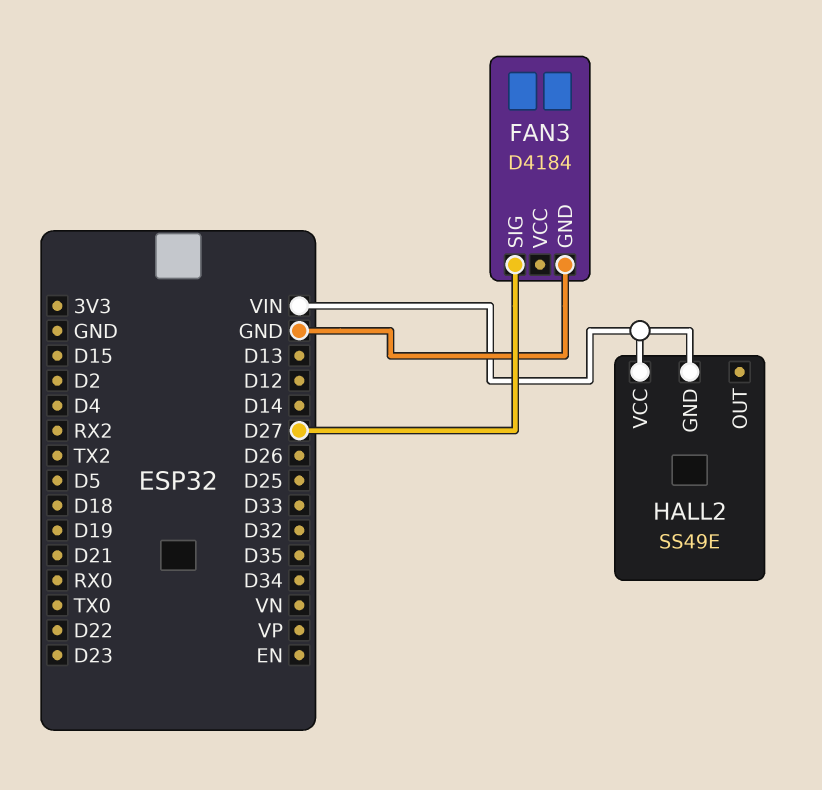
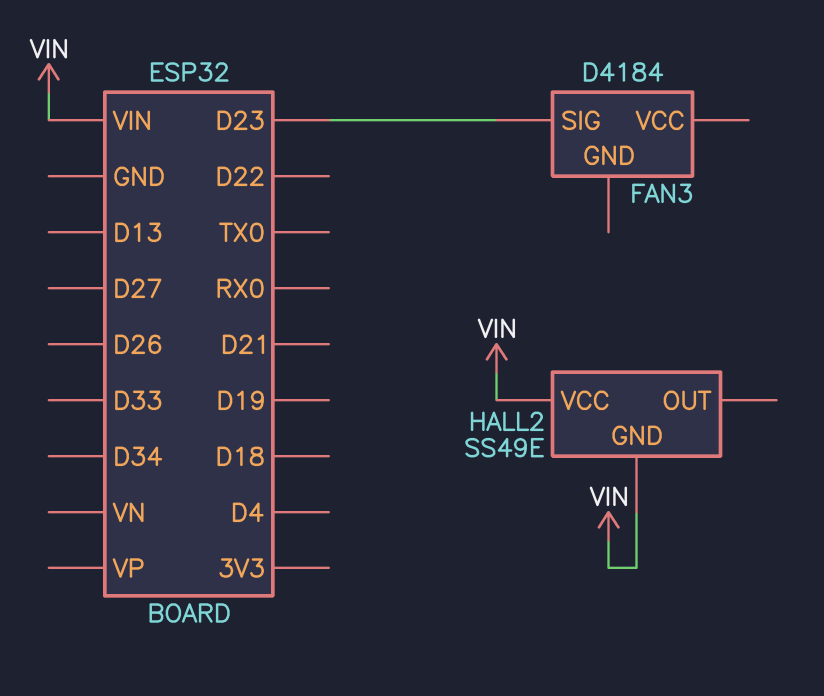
FAN3 pin GND: GND -> none
FAN3 pin SIG: D27 -> D23

